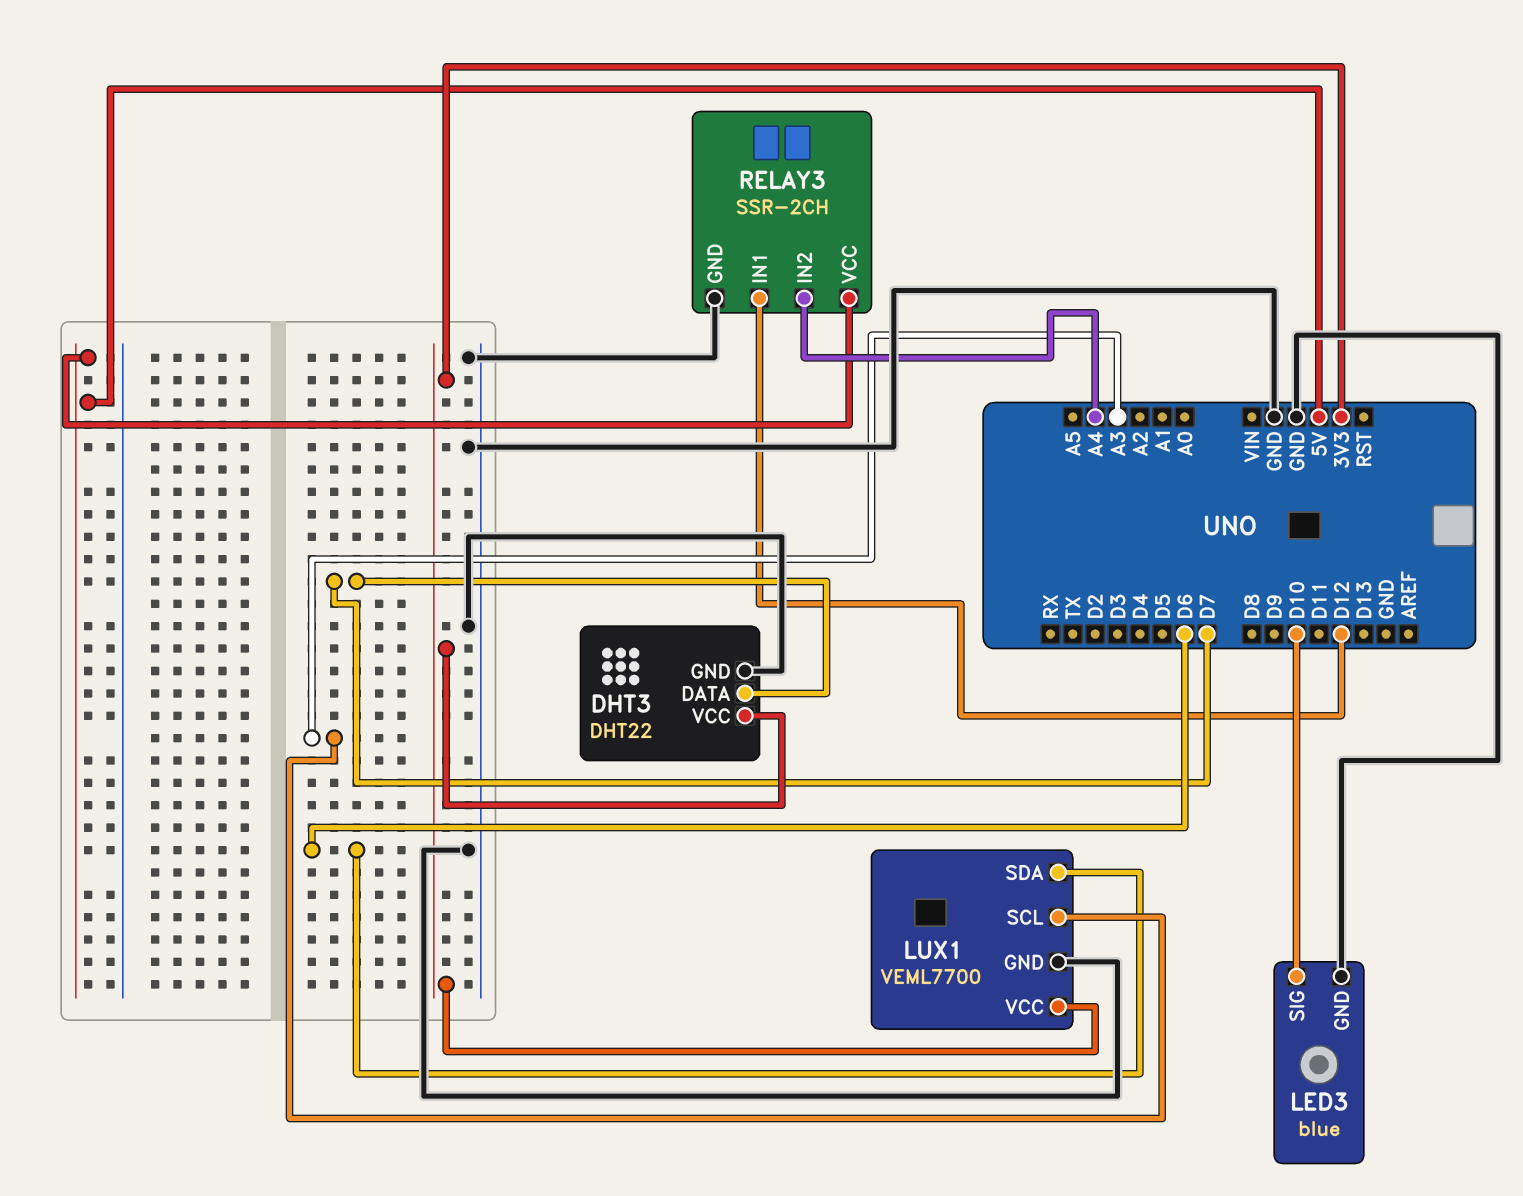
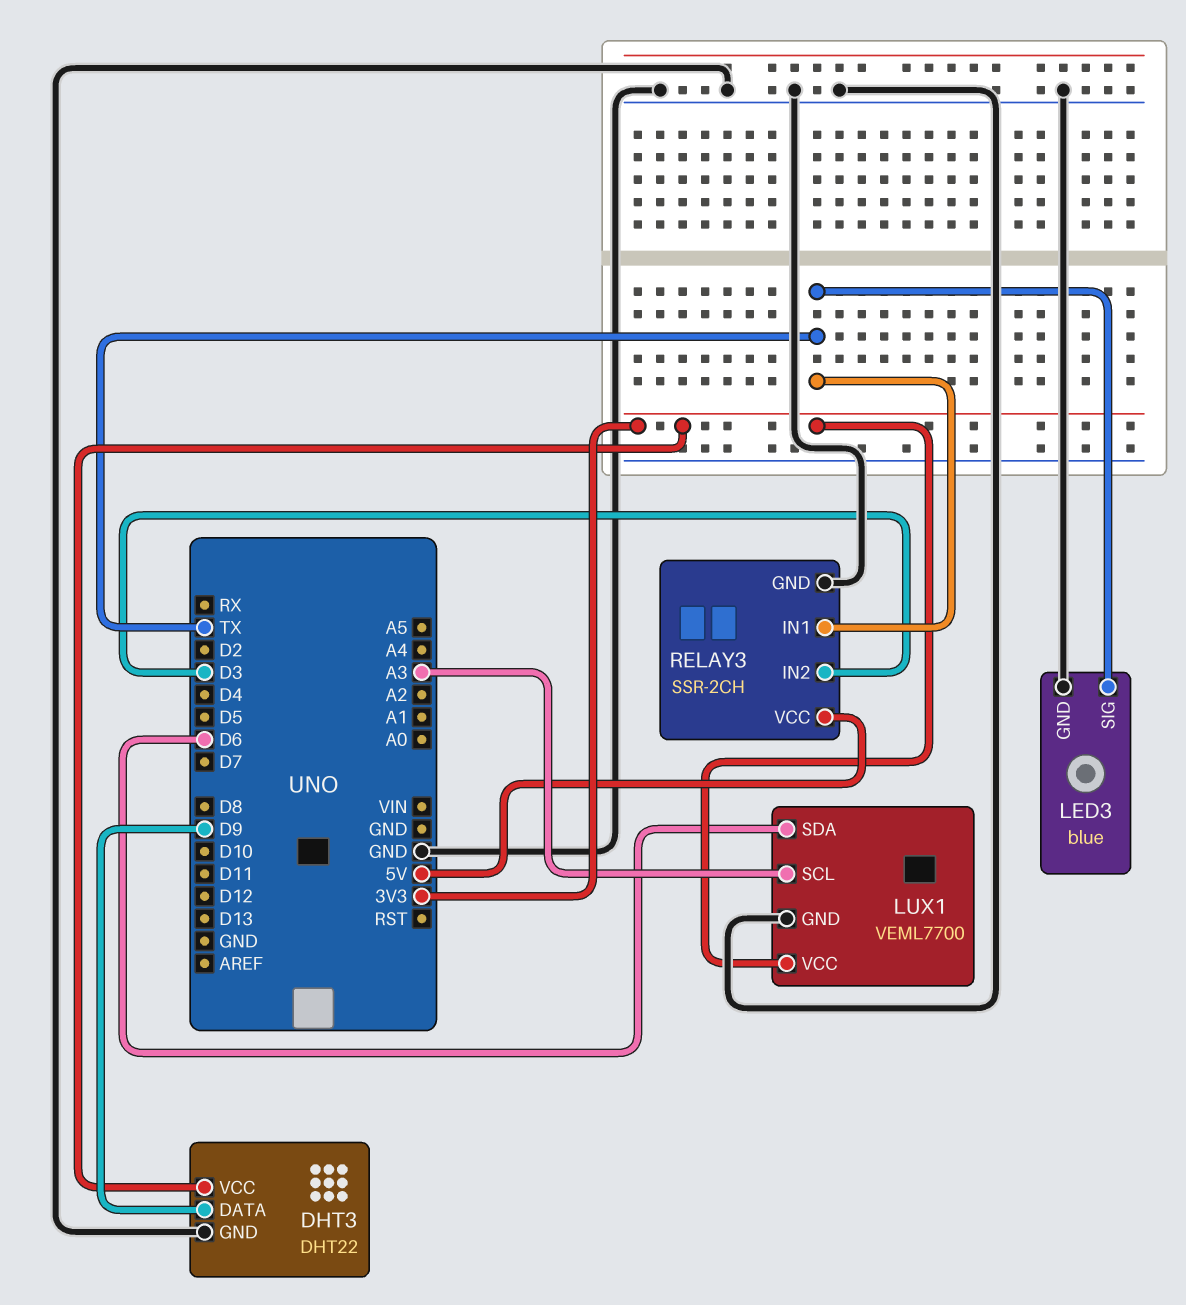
DHT3 pin DATA: D7 -> D9
LED3 pin SIG: D10 -> TX
RELAY3 pin IN1: D12 -> TX
RELAY3 pin IN2: A4 -> D3

